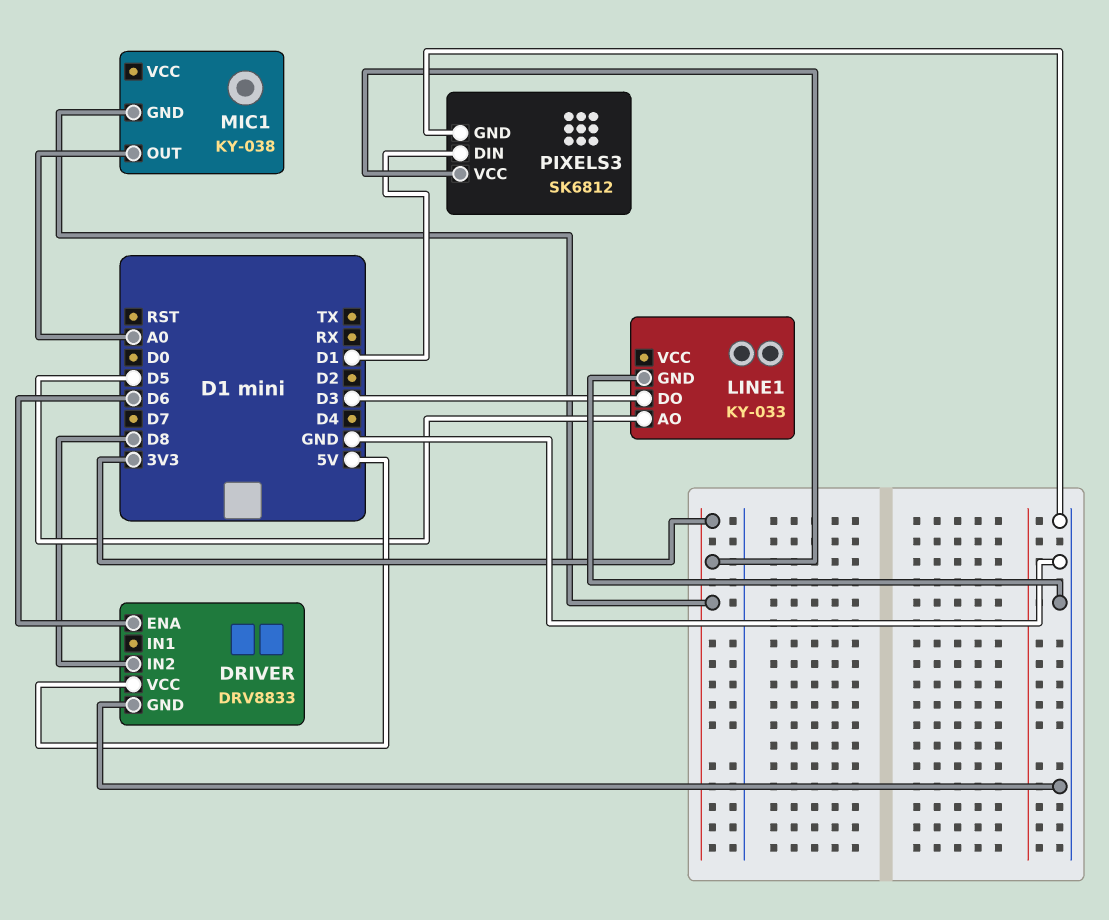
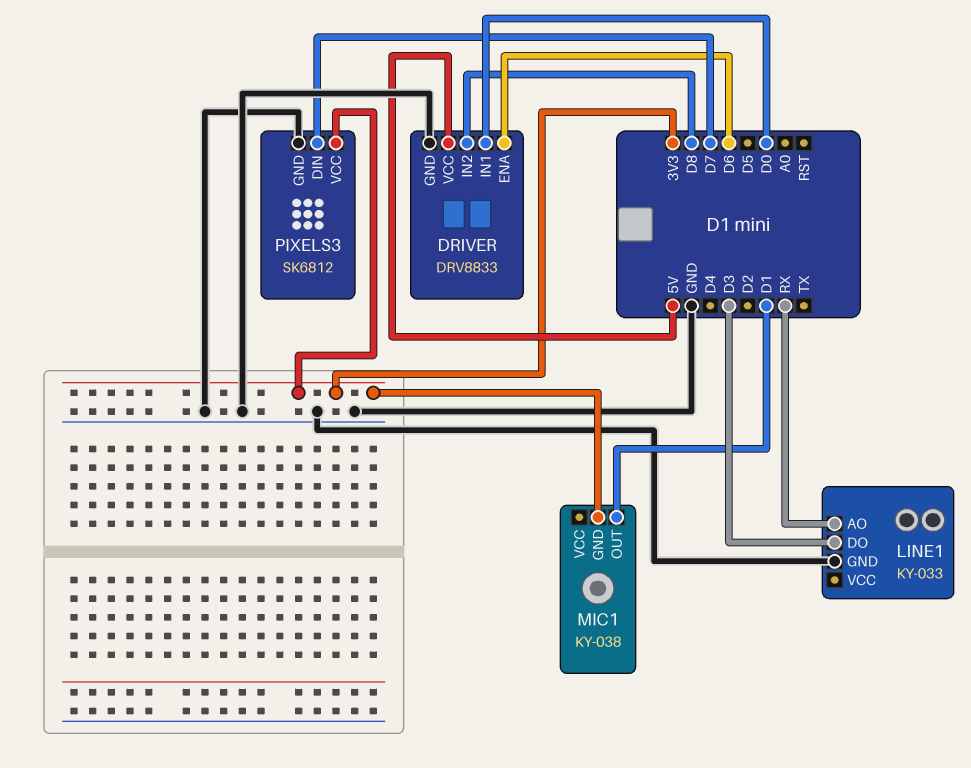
DRIVER pin IN1: none -> D0
LINE1 pin AO: D5 -> RX
MIC1 pin OUT: A0 -> D1
PIXELS3 pin DIN: D1 -> D7

